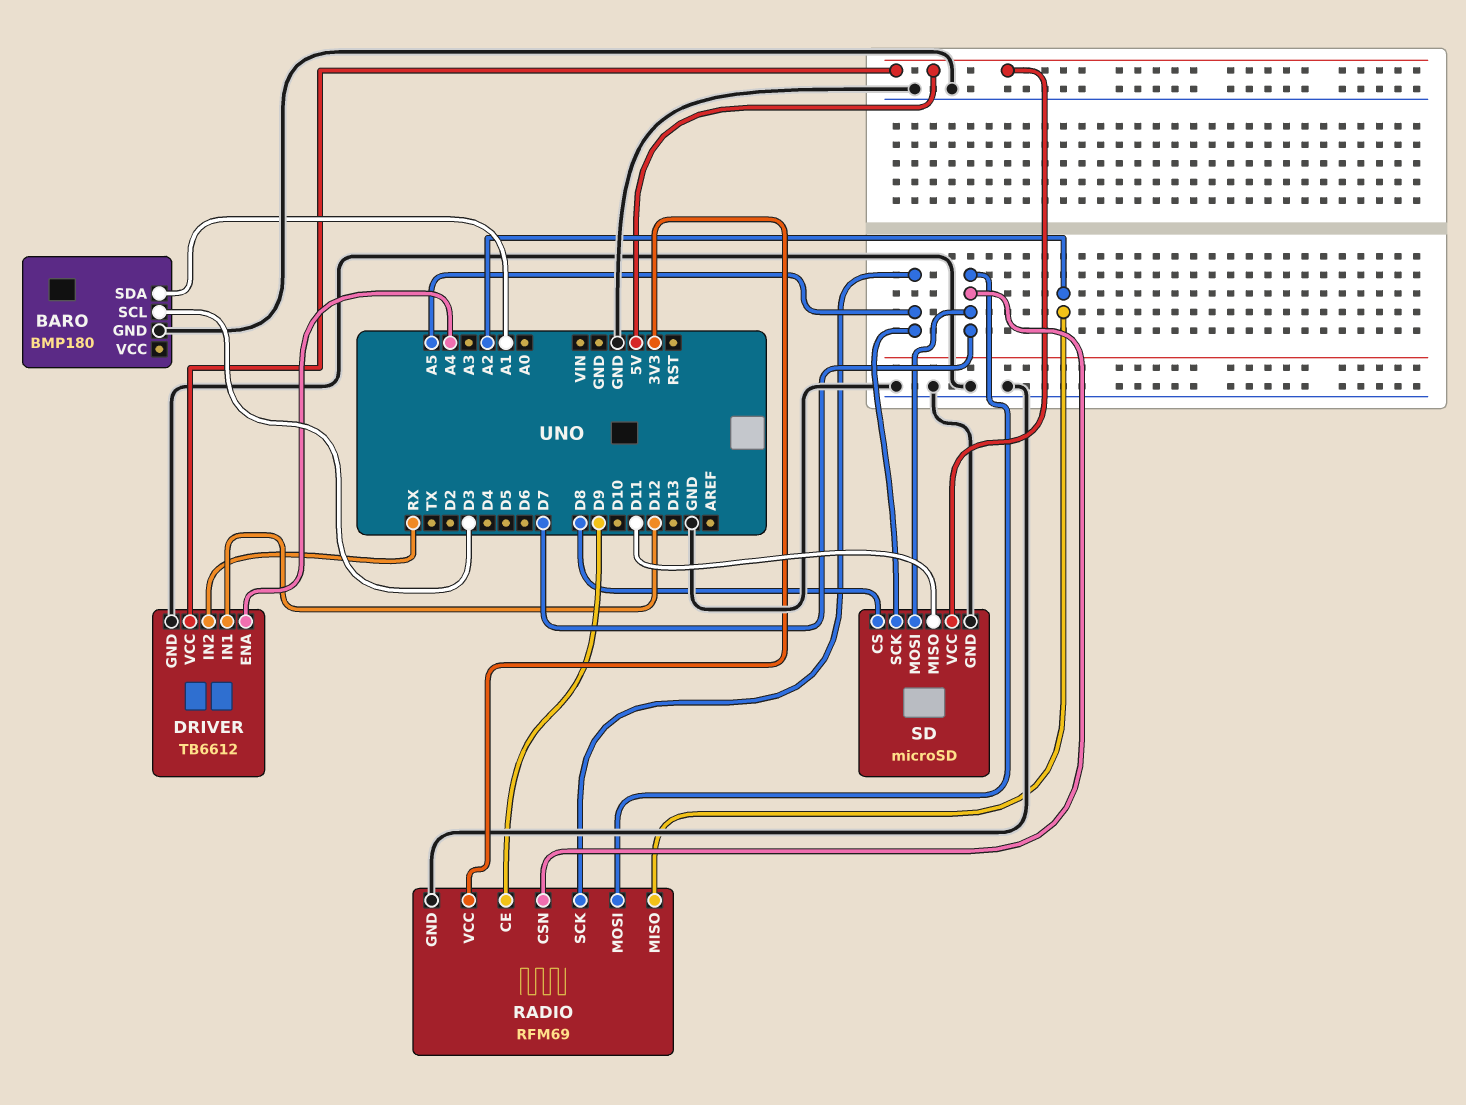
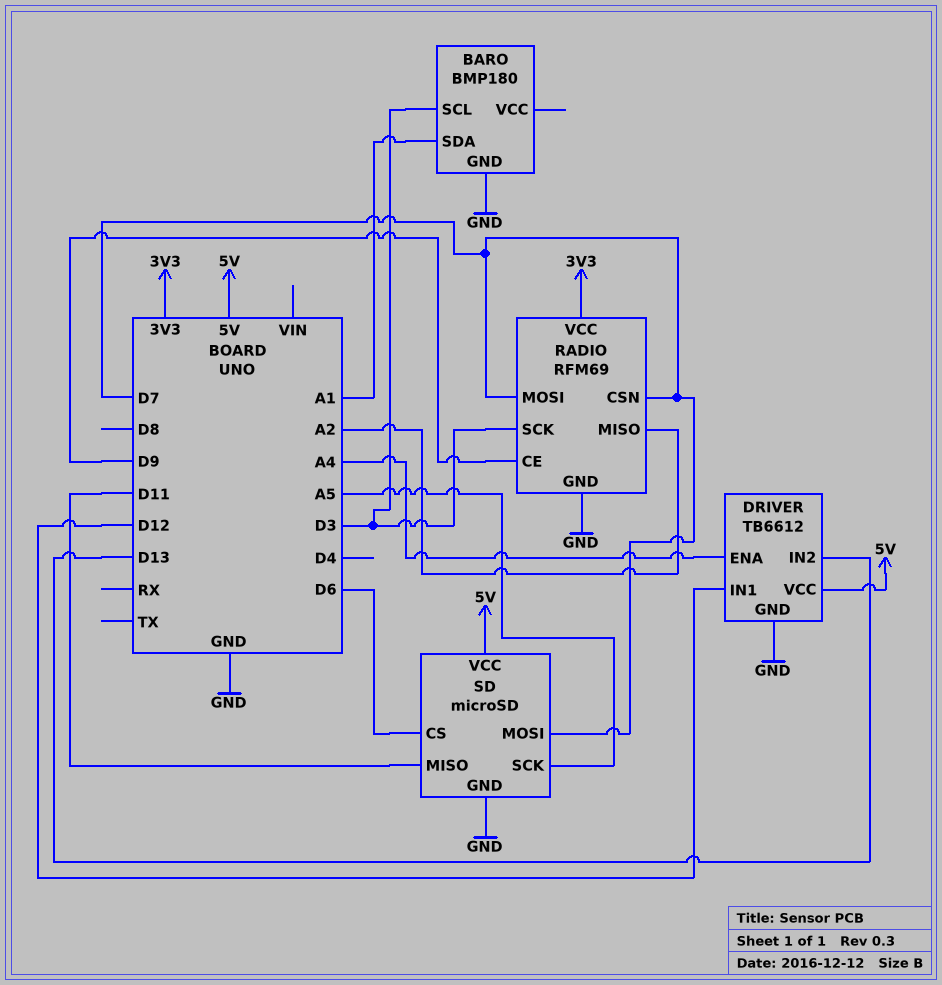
DRIVER pin IN2: RX -> D13
RADIO pin SCK: A5 -> D3
SD pin CS: D8 -> D6

